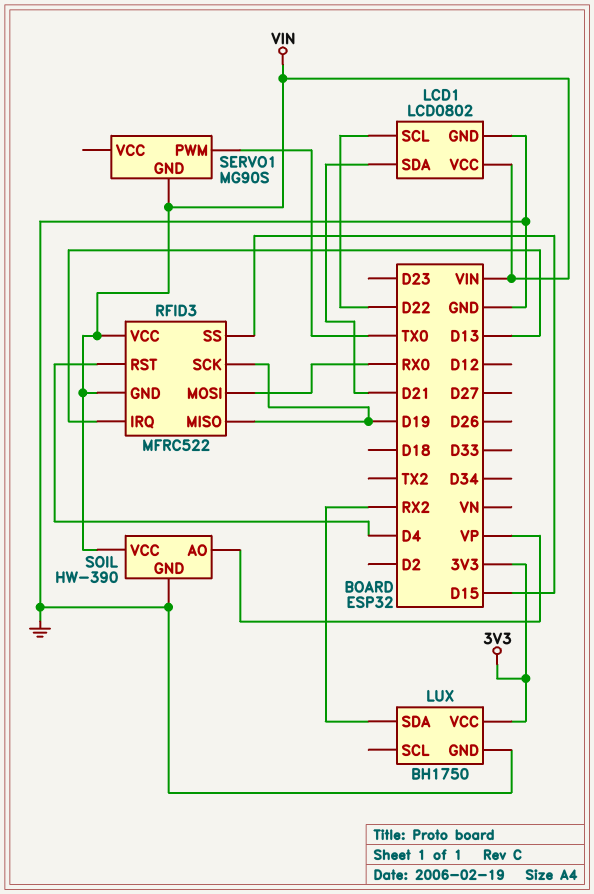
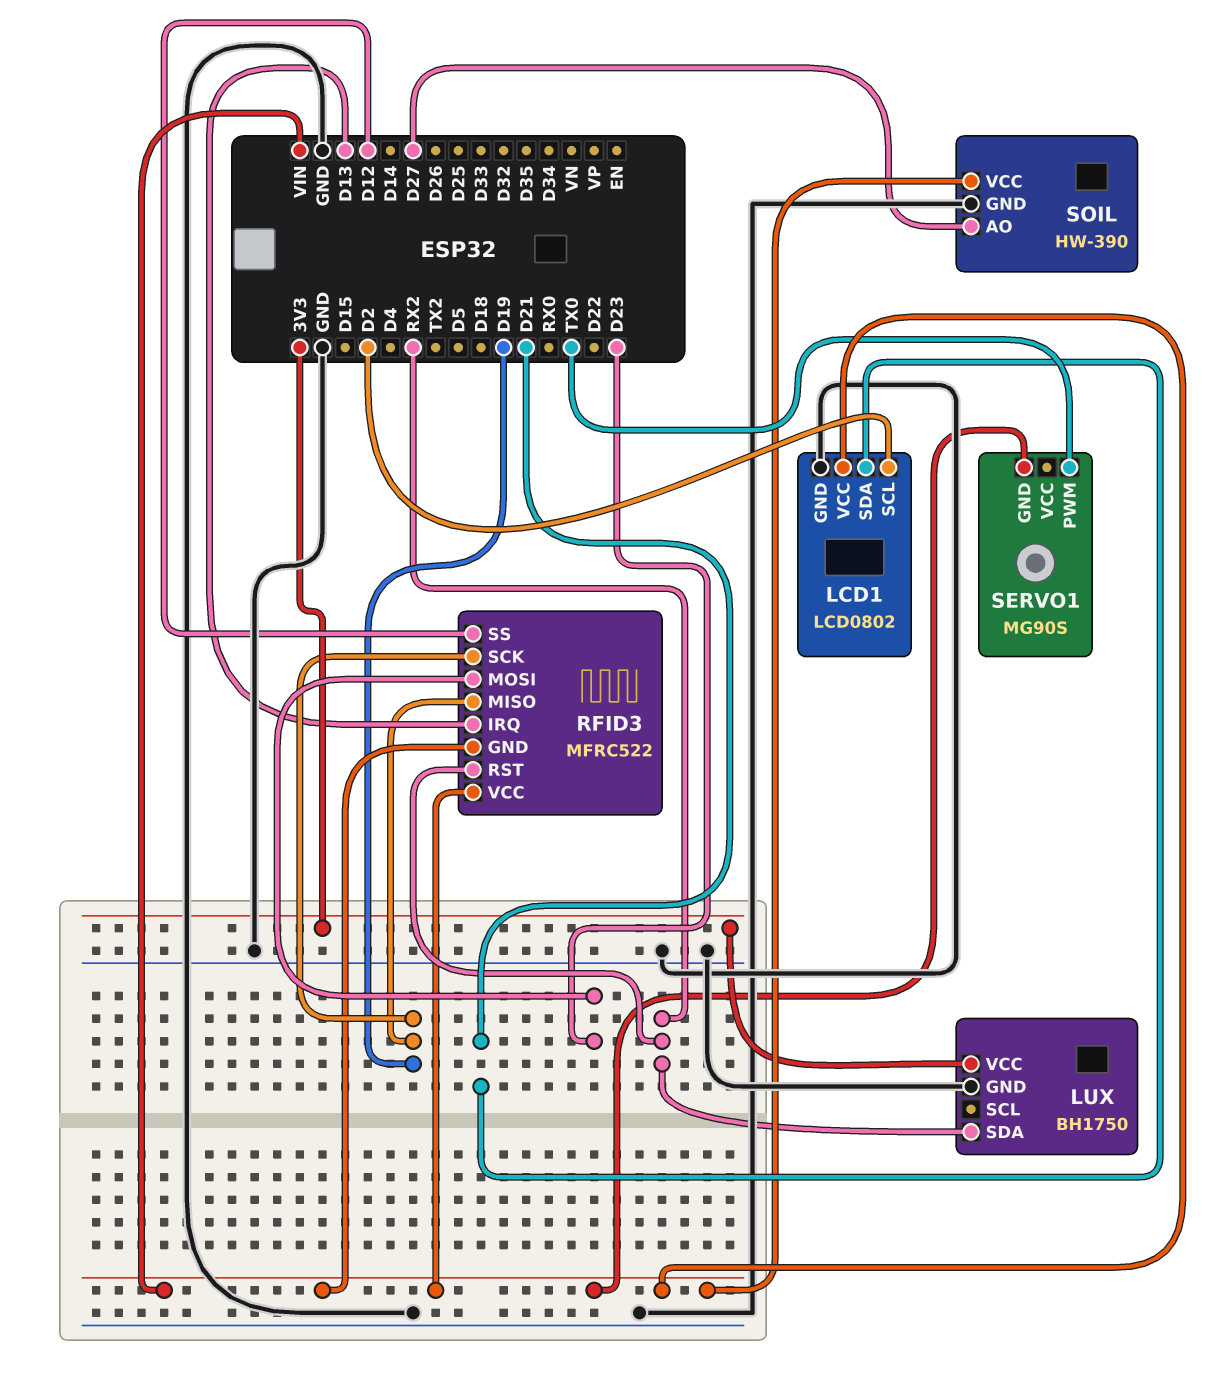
LCD1 pin SCL: D22 -> D2
RFID3 pin MOSI: RX0 -> D23
RFID3 pin RST: D4 -> RX2
RFID3 pin SS: D15 -> D12
SOIL pin AO: VP -> D27

